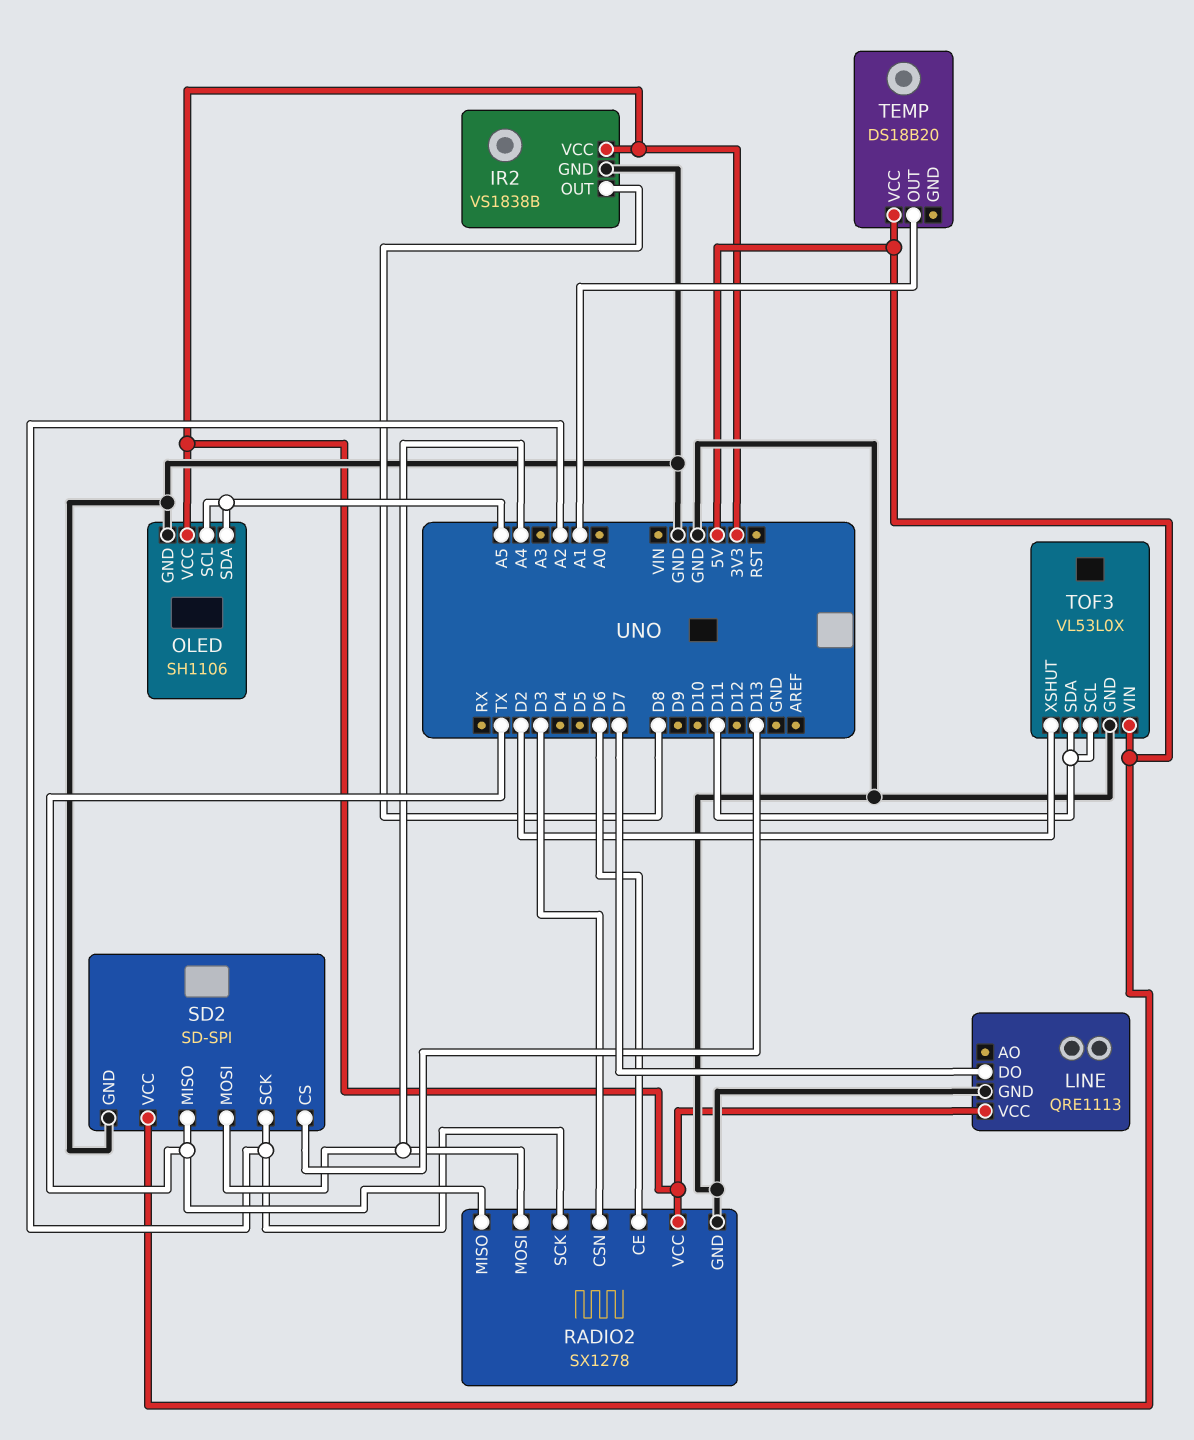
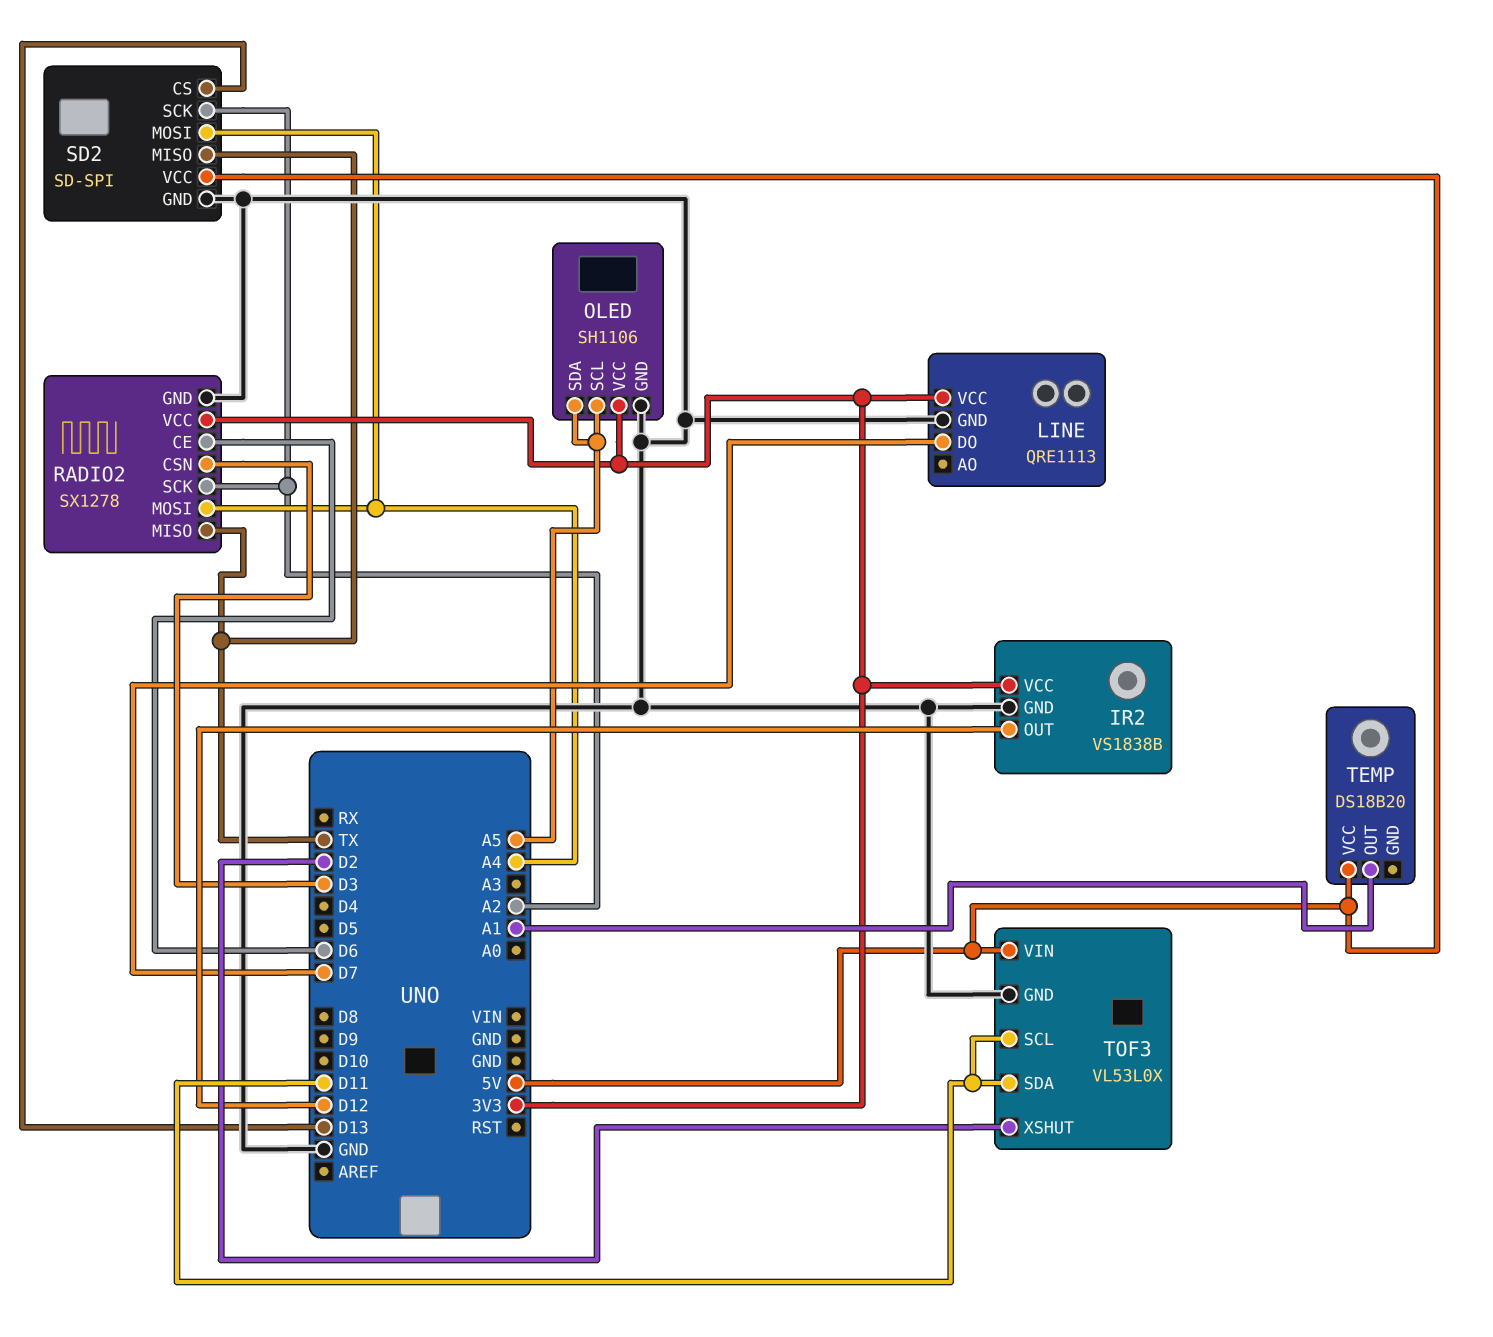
IR2 pin OUT: D8 -> D12

